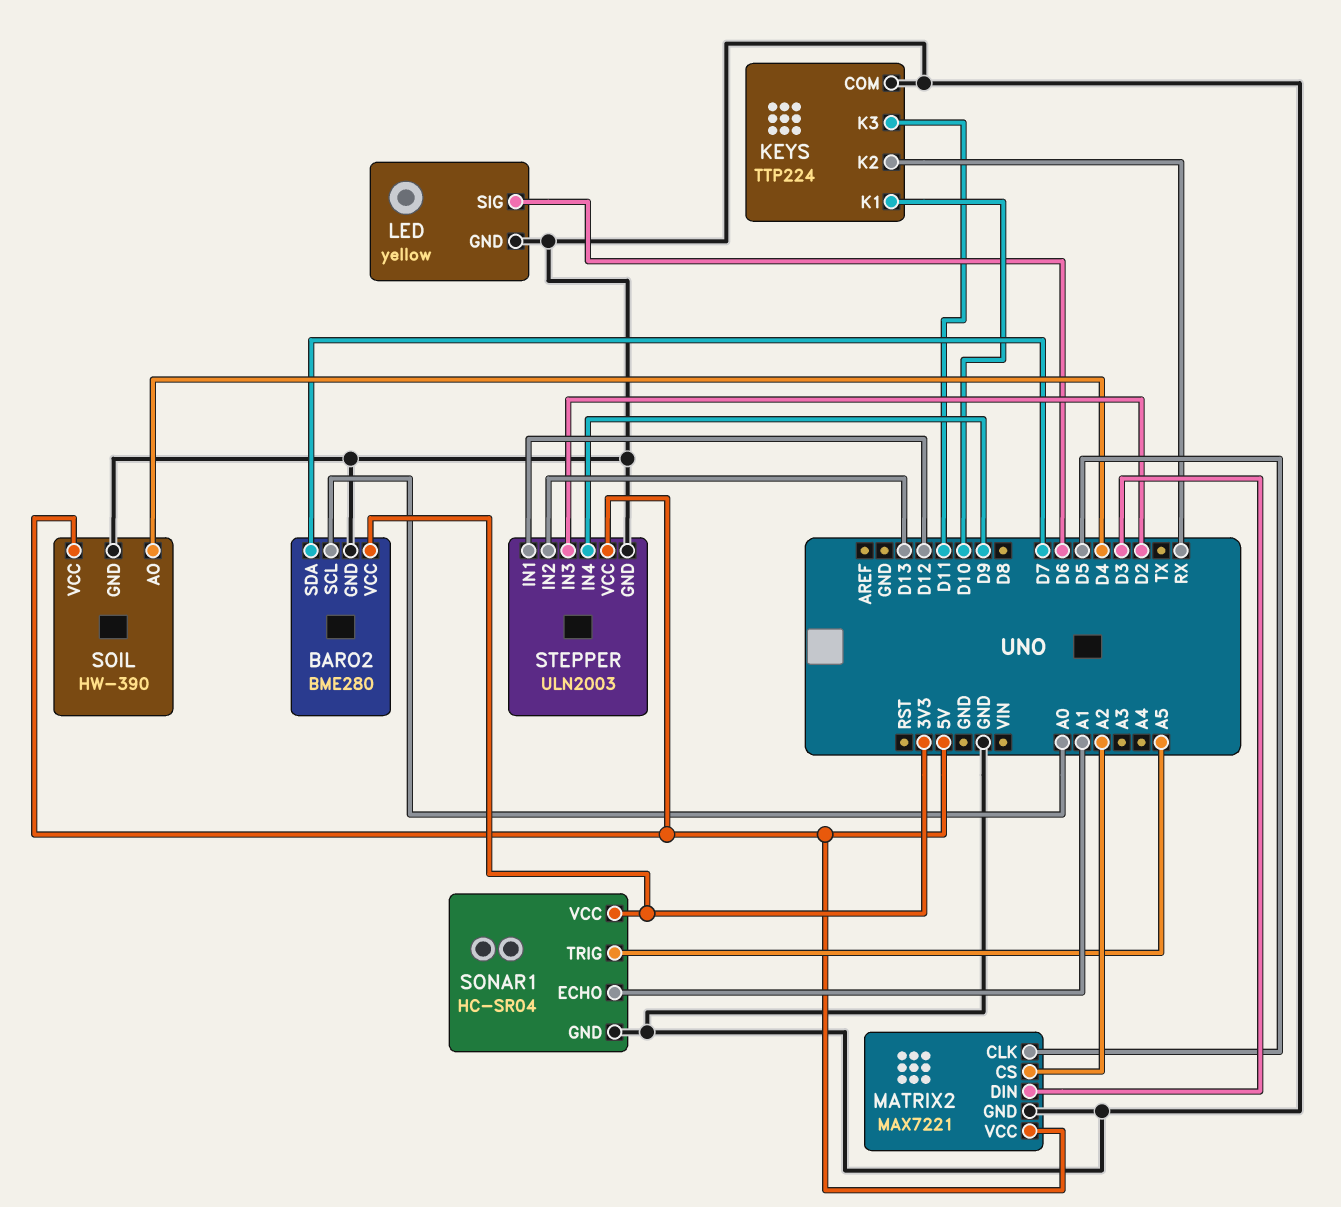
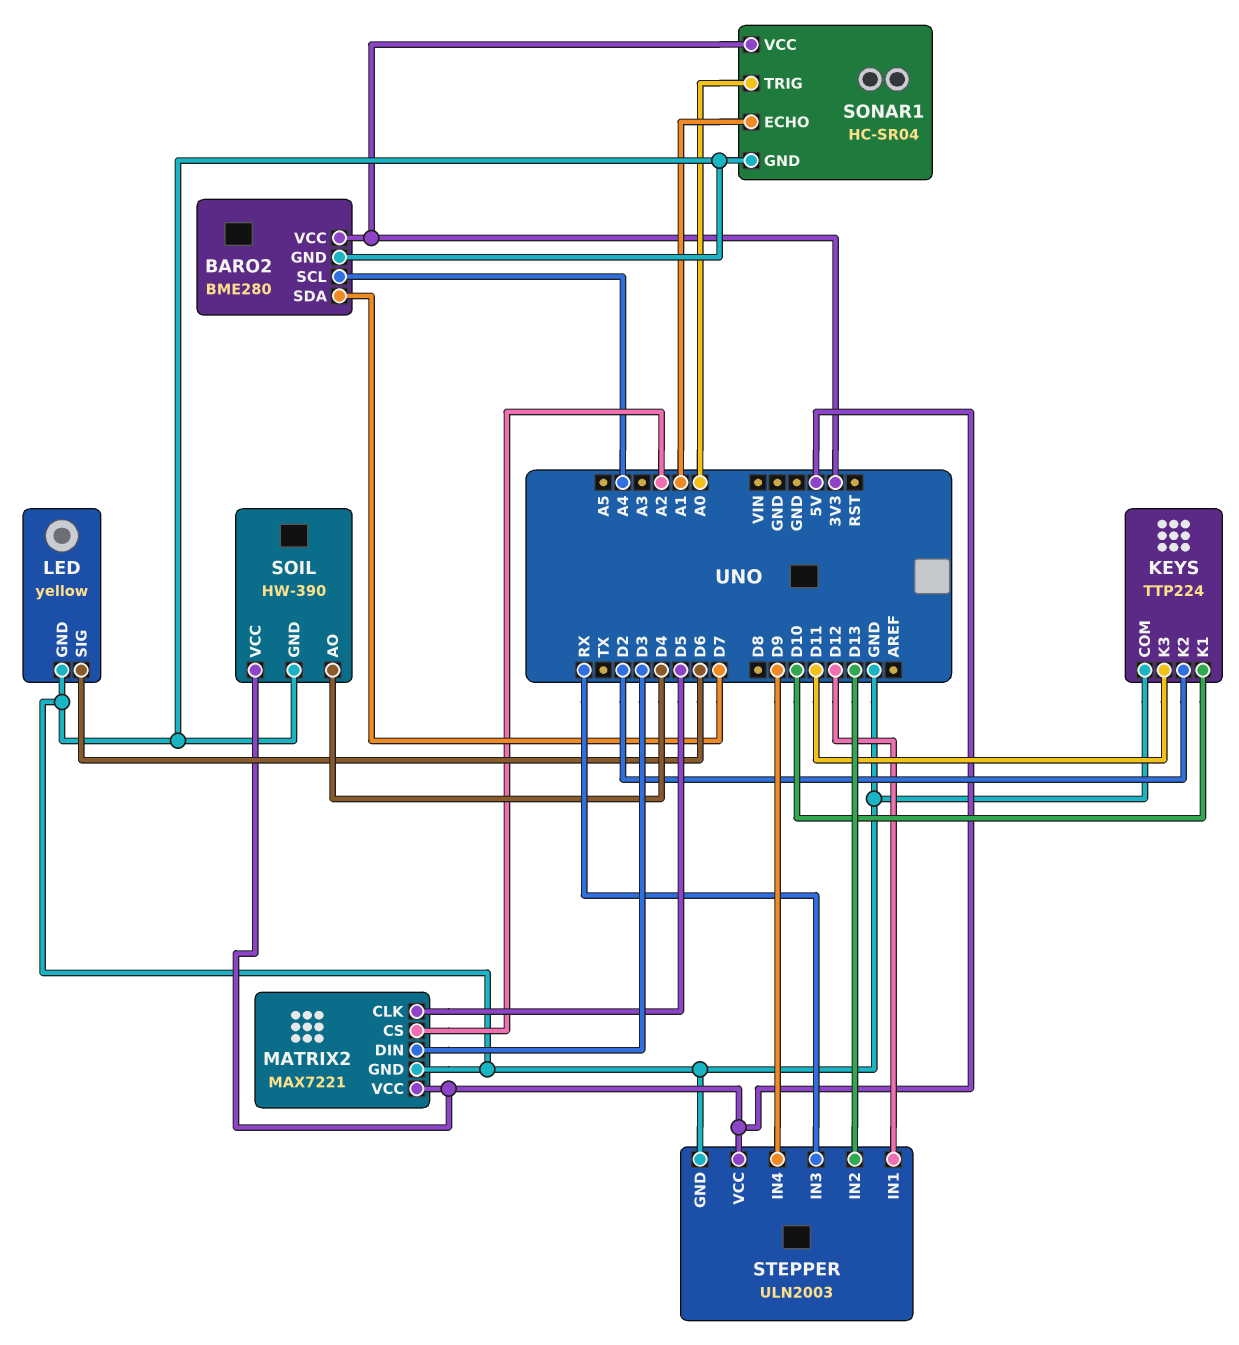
BARO2 pin SCL: A0 -> A4
KEYS pin K2: RX -> D2
SONAR1 pin TRIG: A5 -> A0
STEPPER pin IN3: D2 -> RX

